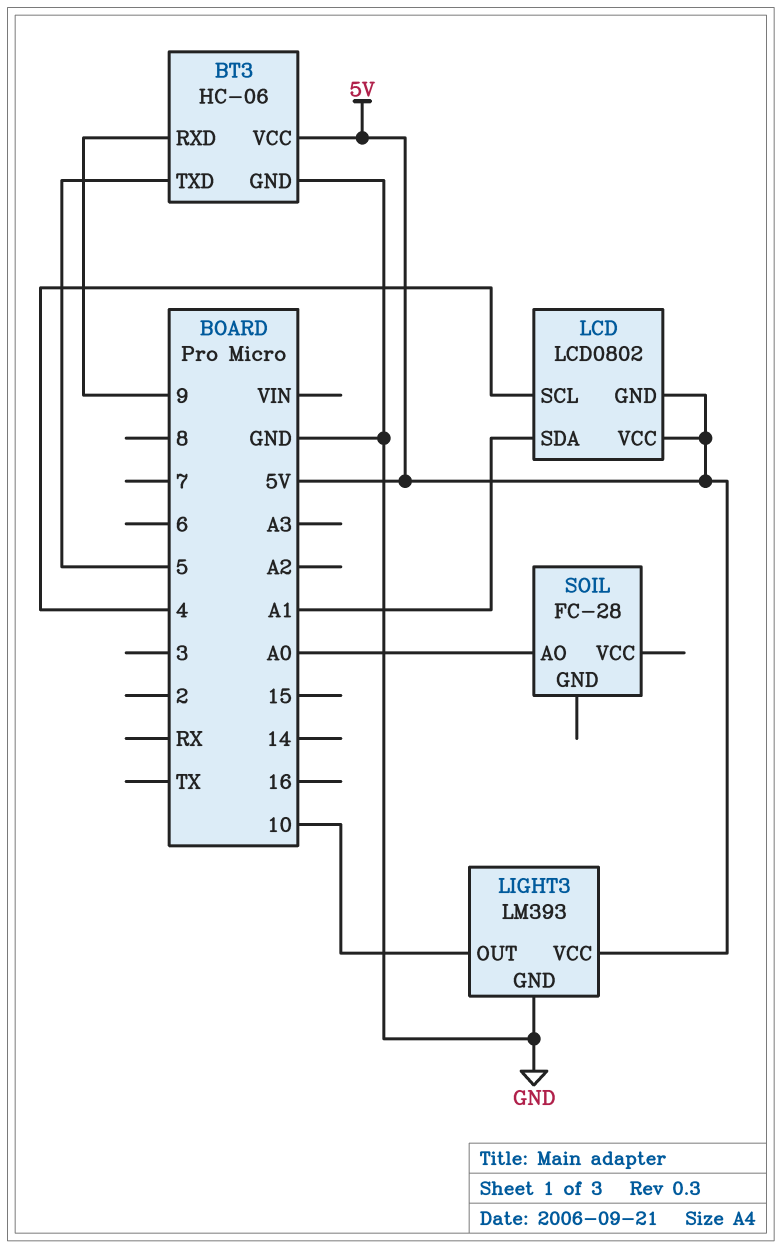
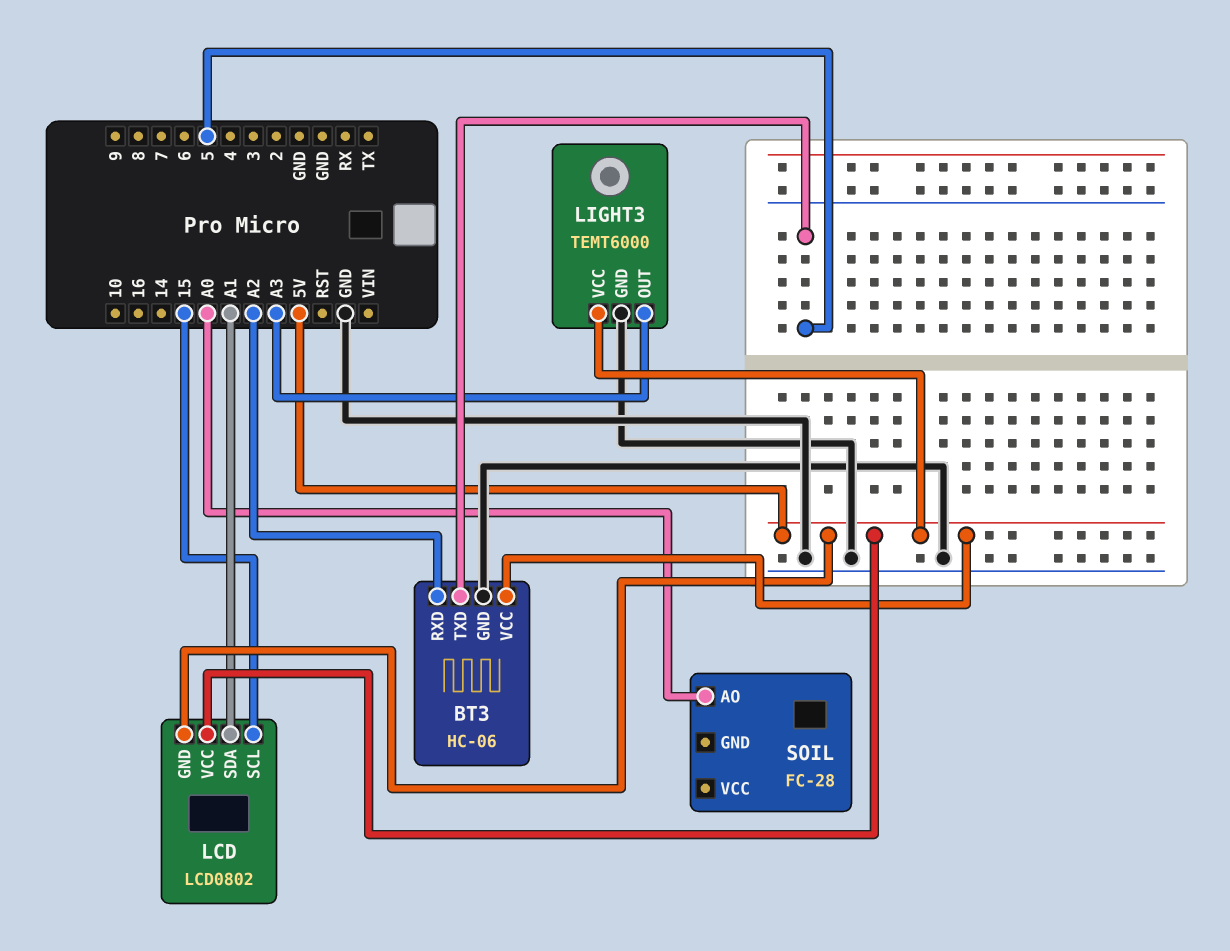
BT3 pin RXD: 9 -> A2
LCD pin SCL: 4 -> 15
LIGHT3: LM393 -> TEMT6000
LIGHT3 pin OUT: 10 -> A3

